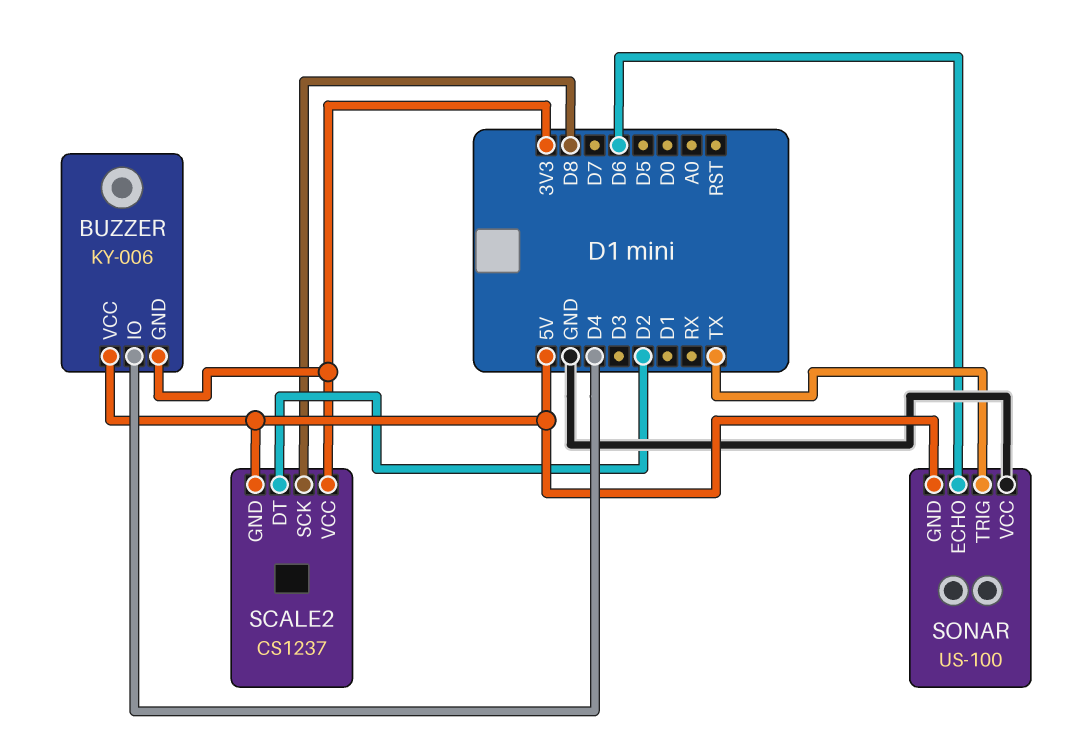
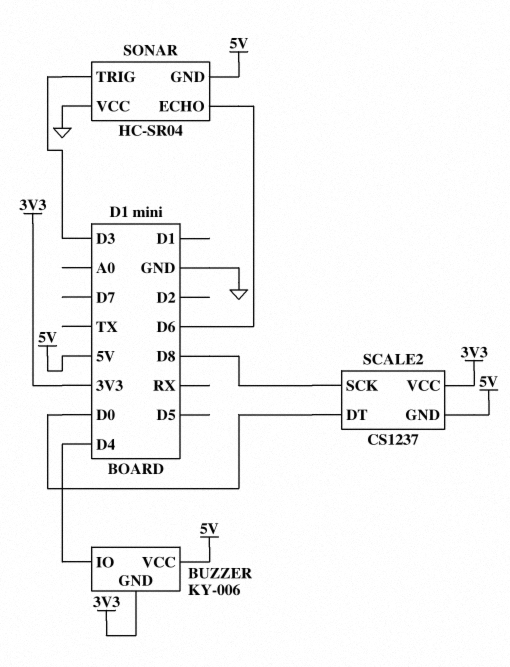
SCALE2 pin DT: D2 -> D0
SONAR: US-100 -> HC-SR04
SONAR pin TRIG: TX -> D3

